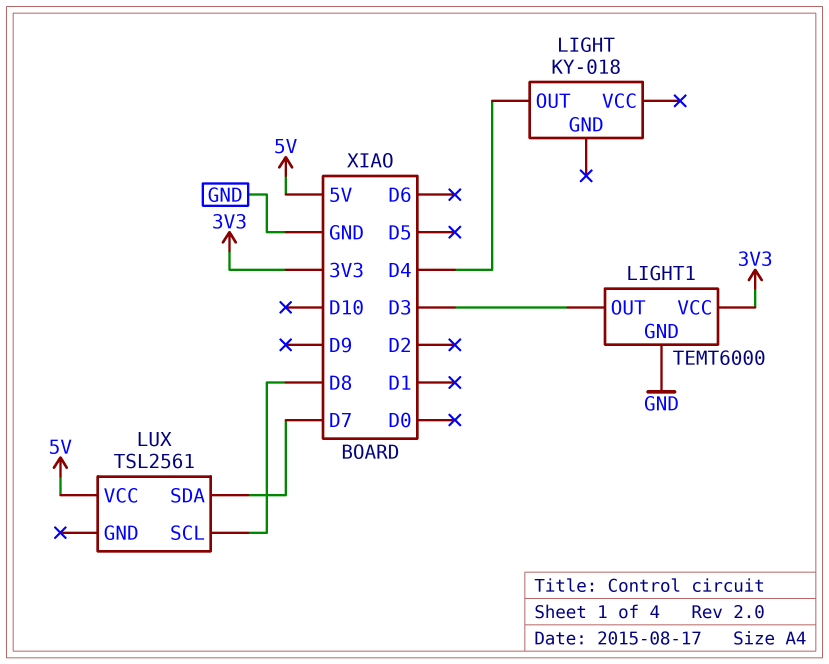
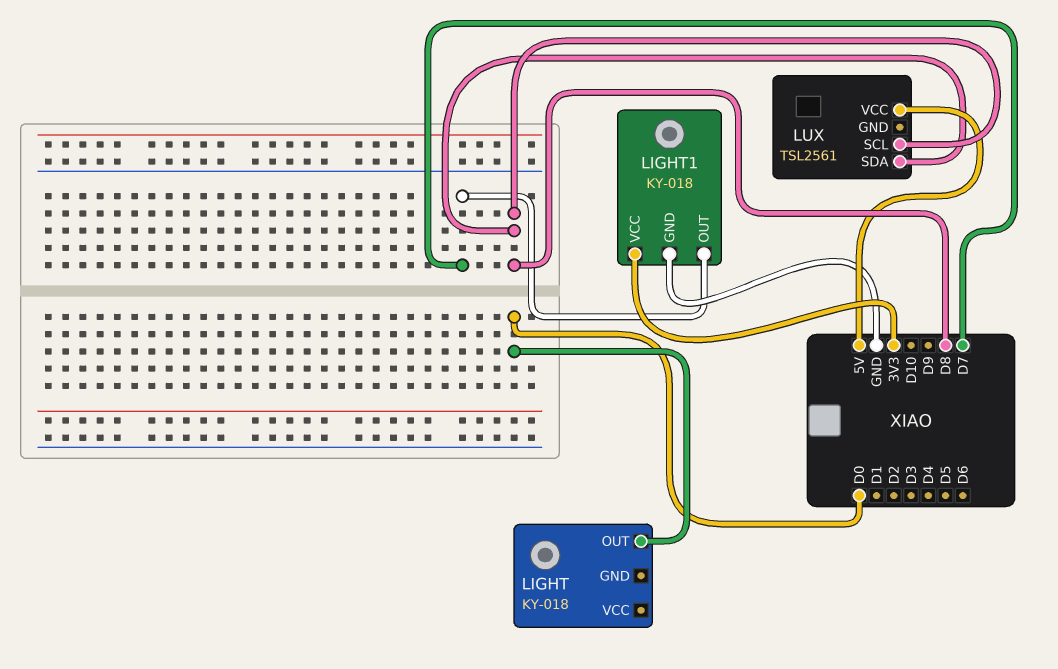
LIGHT pin OUT: D4 -> D0
LIGHT1: TEMT6000 -> KY-018
LIGHT1 pin OUT: D3 -> D7
LUX pin SDA: D7 -> D8

